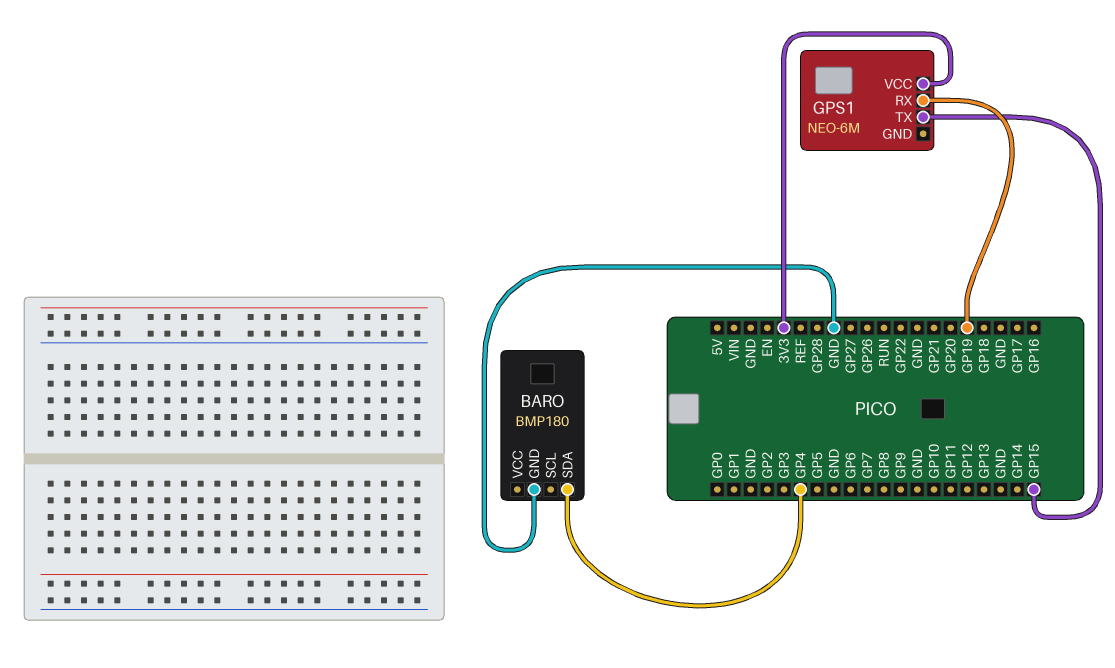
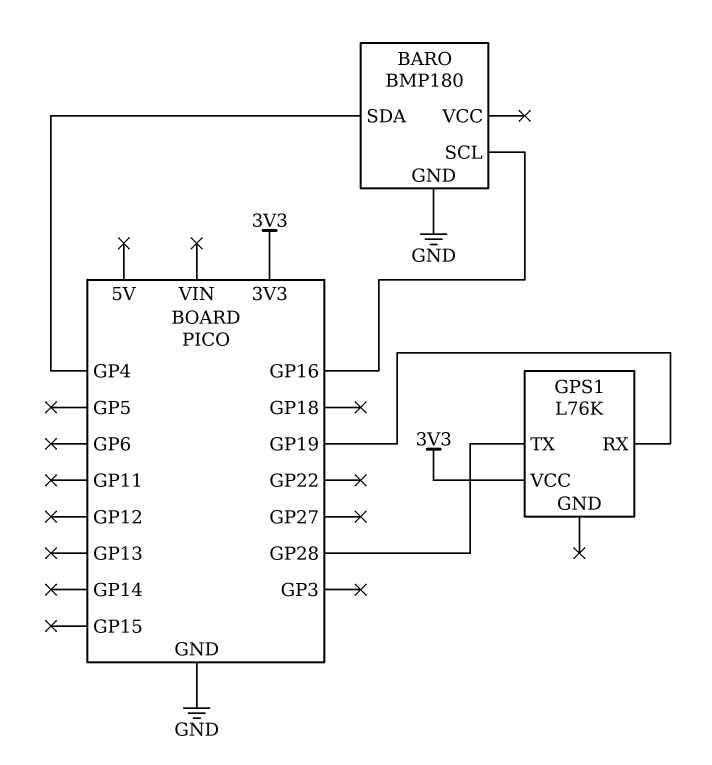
BARO pin SCL: none -> GP16
GPS1: NEO-6M -> L76K
GPS1 pin TX: GP15 -> GP28

